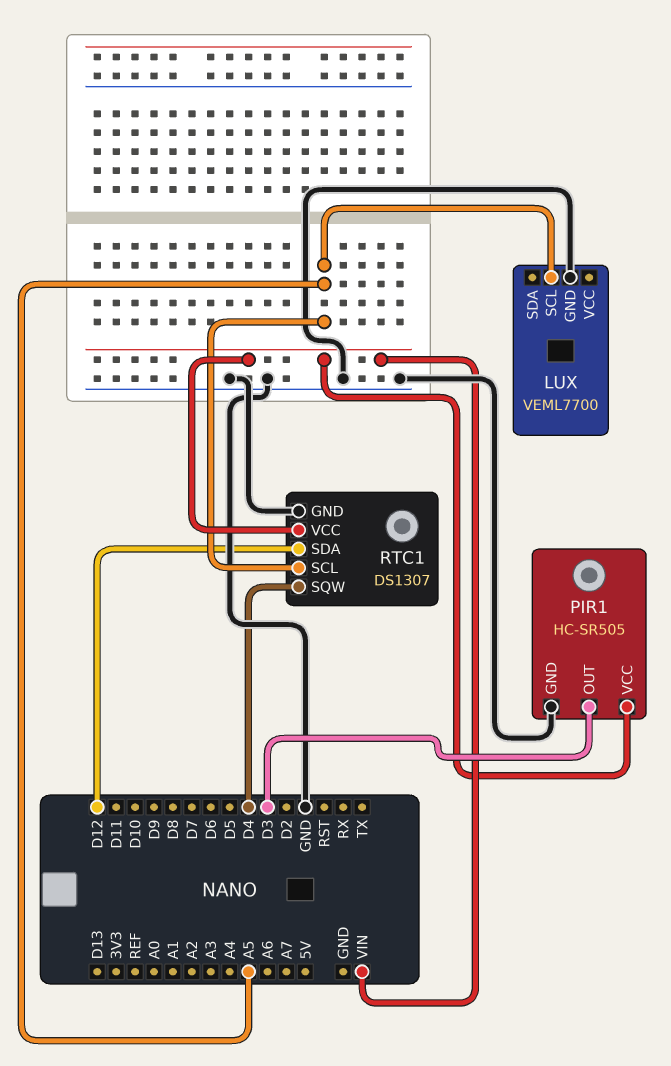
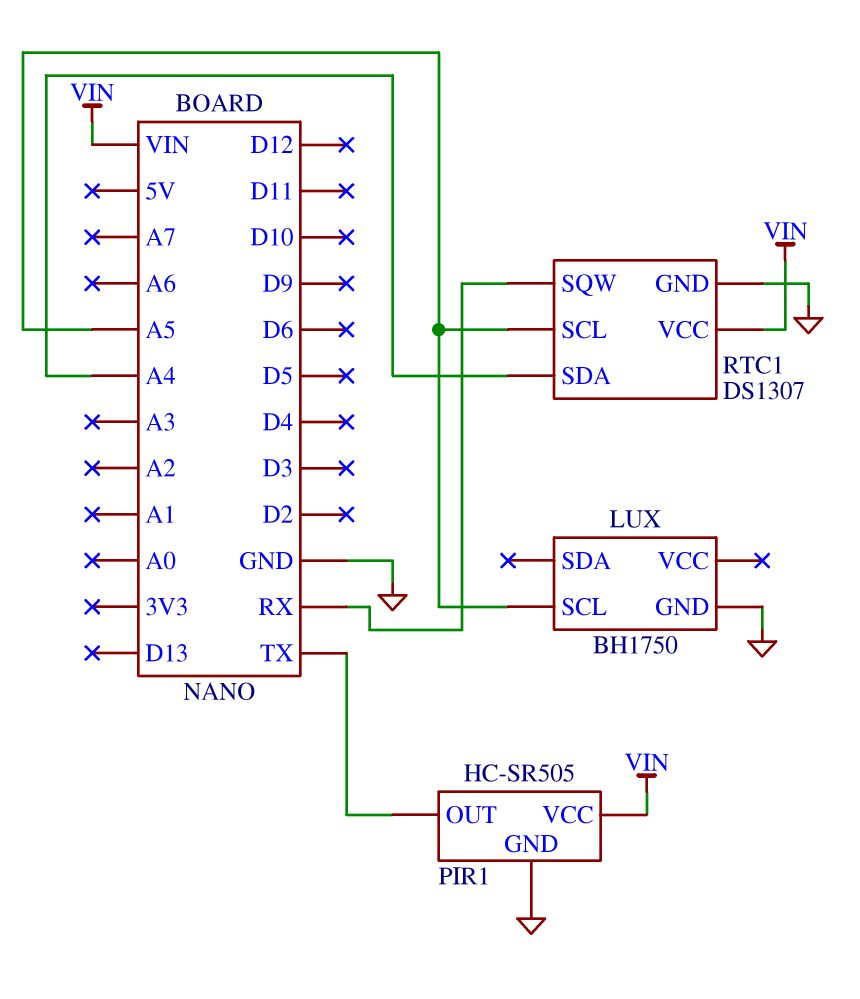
LUX: VEML7700 -> BH1750
PIR1 pin OUT: D3 -> TX
RTC1 pin SDA: D12 -> A4
RTC1 pin SQW: D4 -> RX

